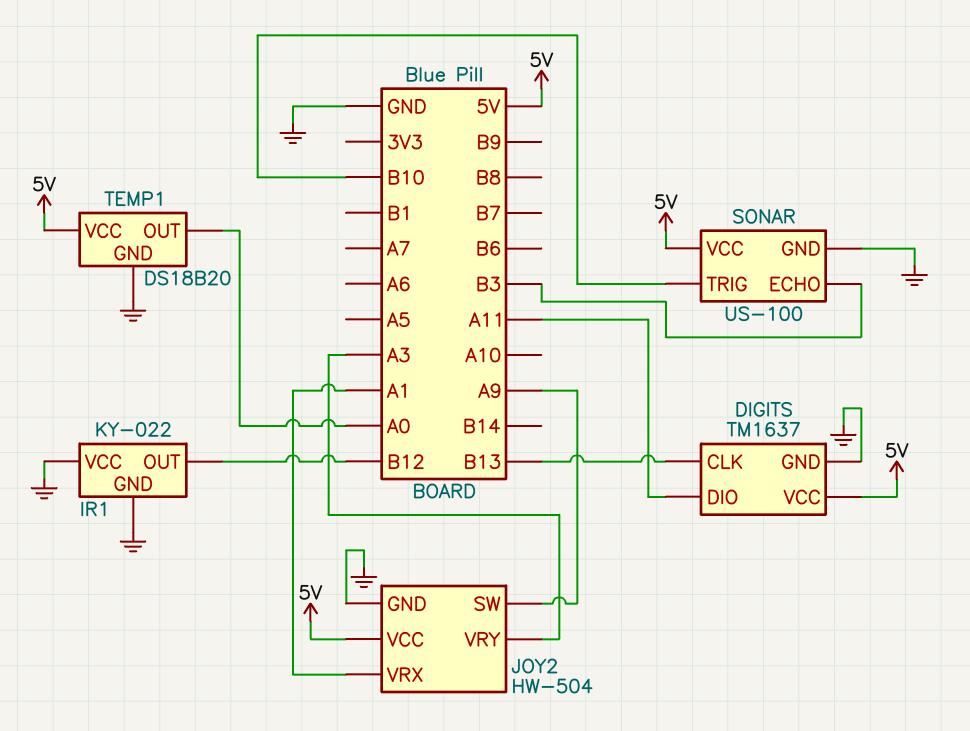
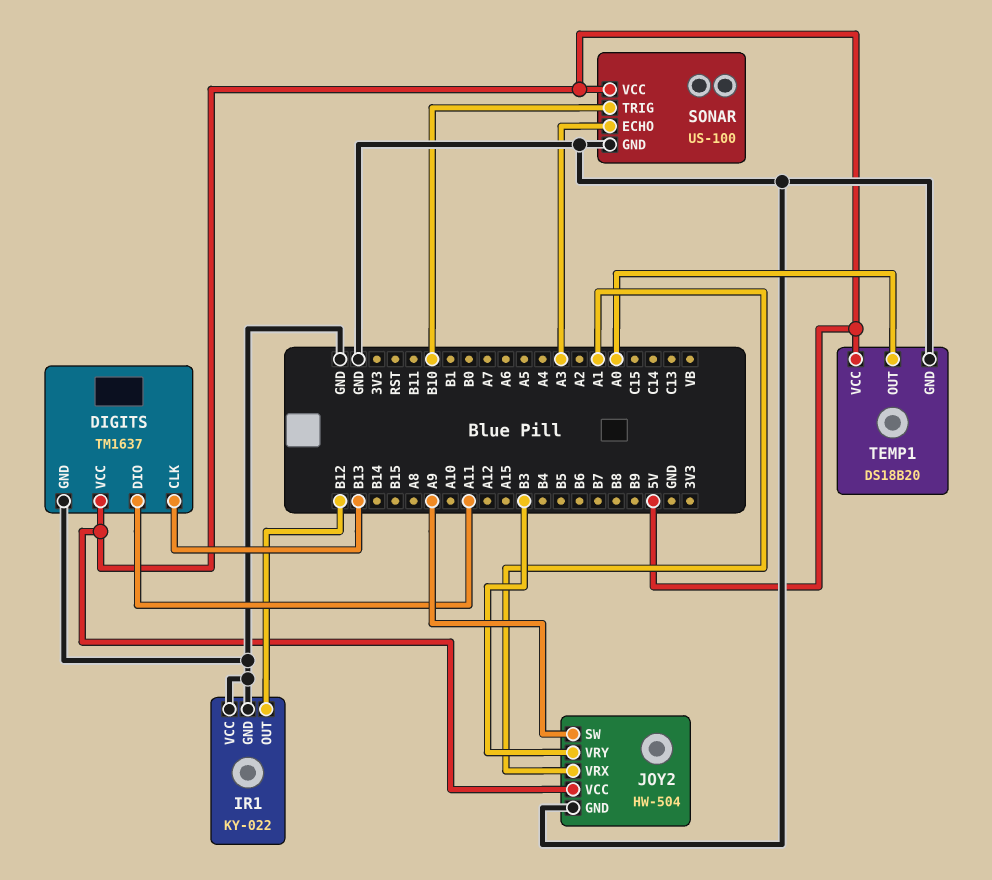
JOY2 pin VRY: A3 -> B3
SONAR pin ECHO: B3 -> A3

